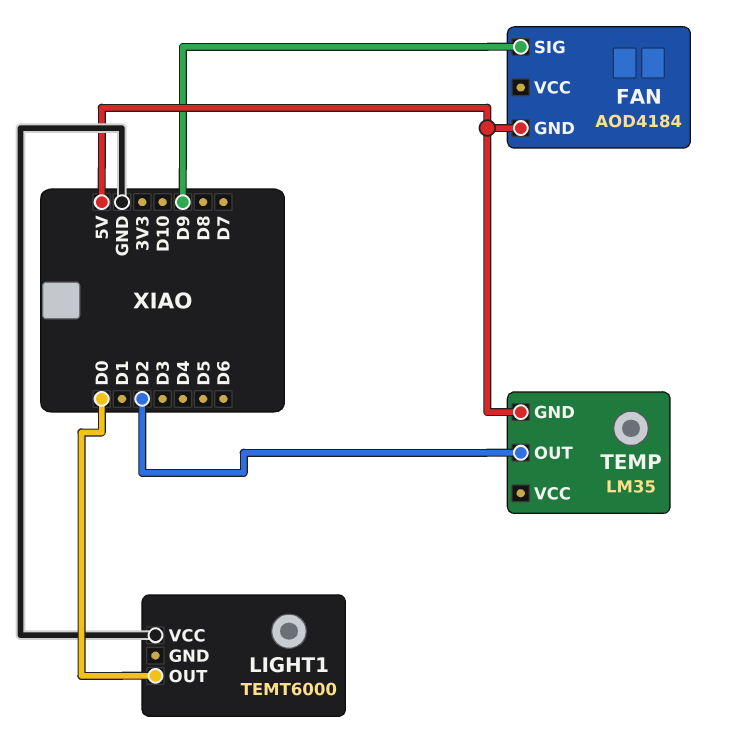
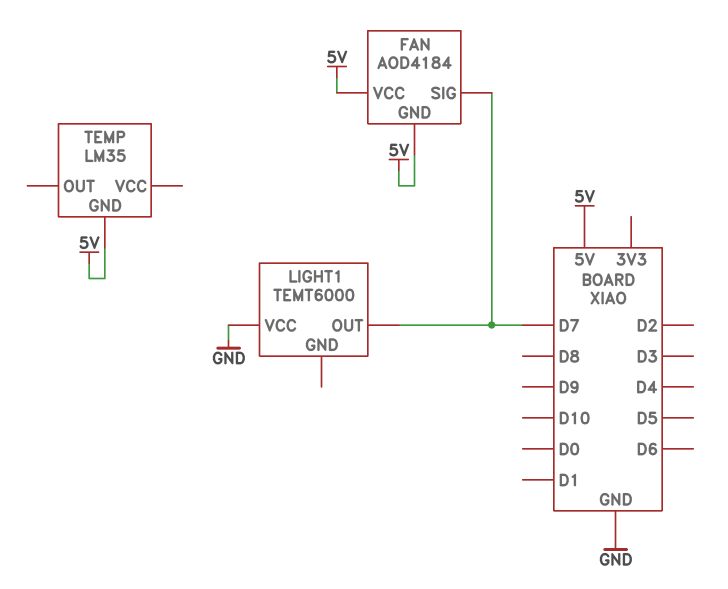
FAN pin SIG: D9 -> D7
FAN pin VCC: none -> 5V
LIGHT1 pin OUT: D0 -> D7
TEMP pin OUT: D2 -> none

